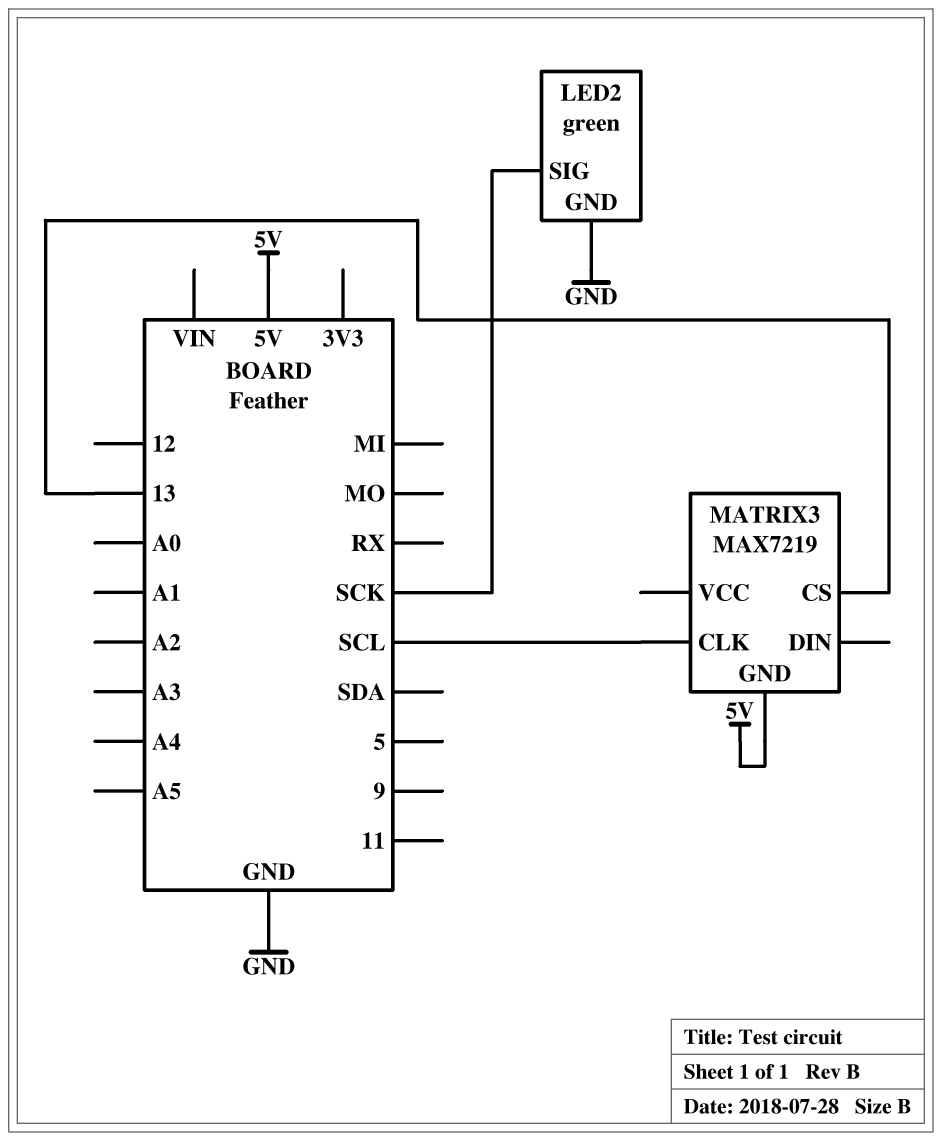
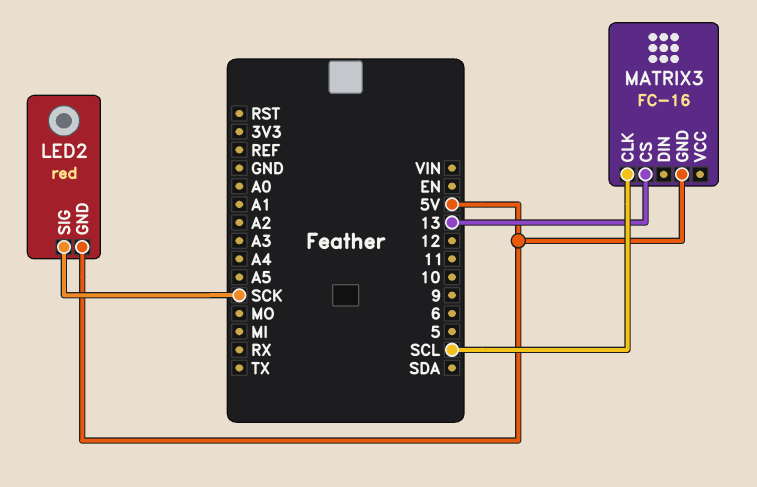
LED2: green -> red
LED2 pin GND: GND -> 5V
MATRIX3: MAX7219 -> FC-16

